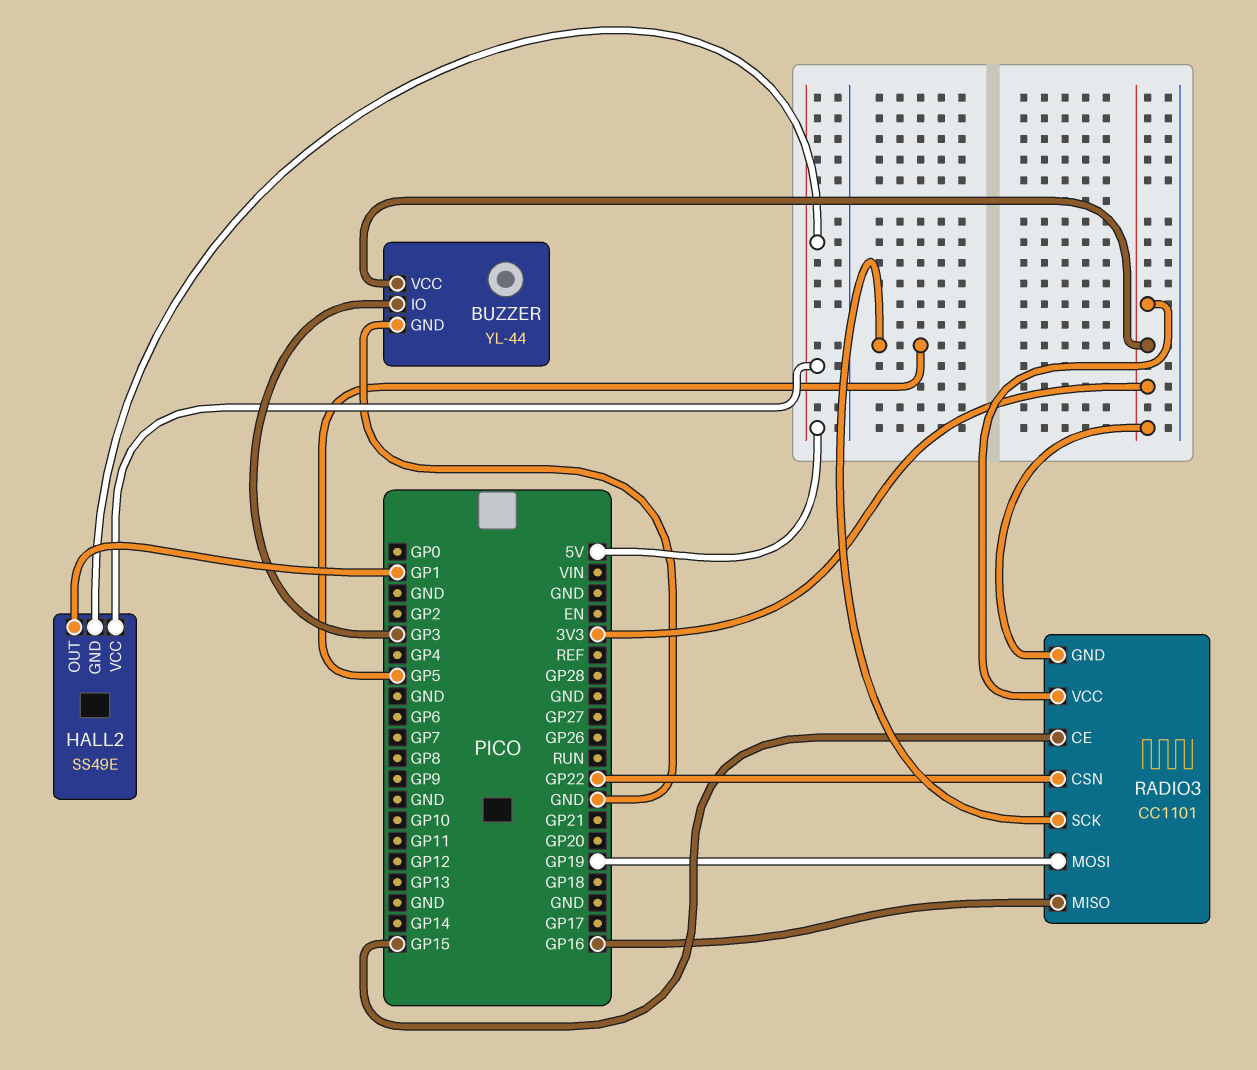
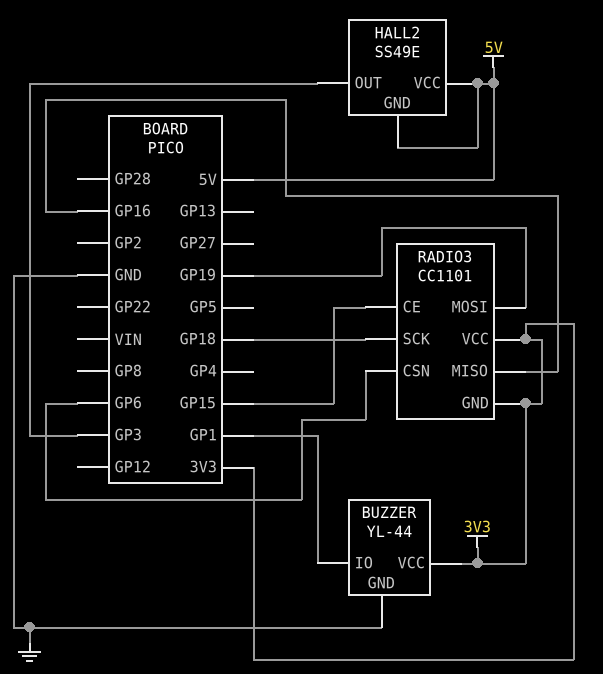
BUZZER pin IO: GP3 -> GP1
HALL2 pin OUT: GP1 -> GP3
RADIO3 pin CSN: GP22 -> GP6
RADIO3 pin SCK: GP5 -> GP18

